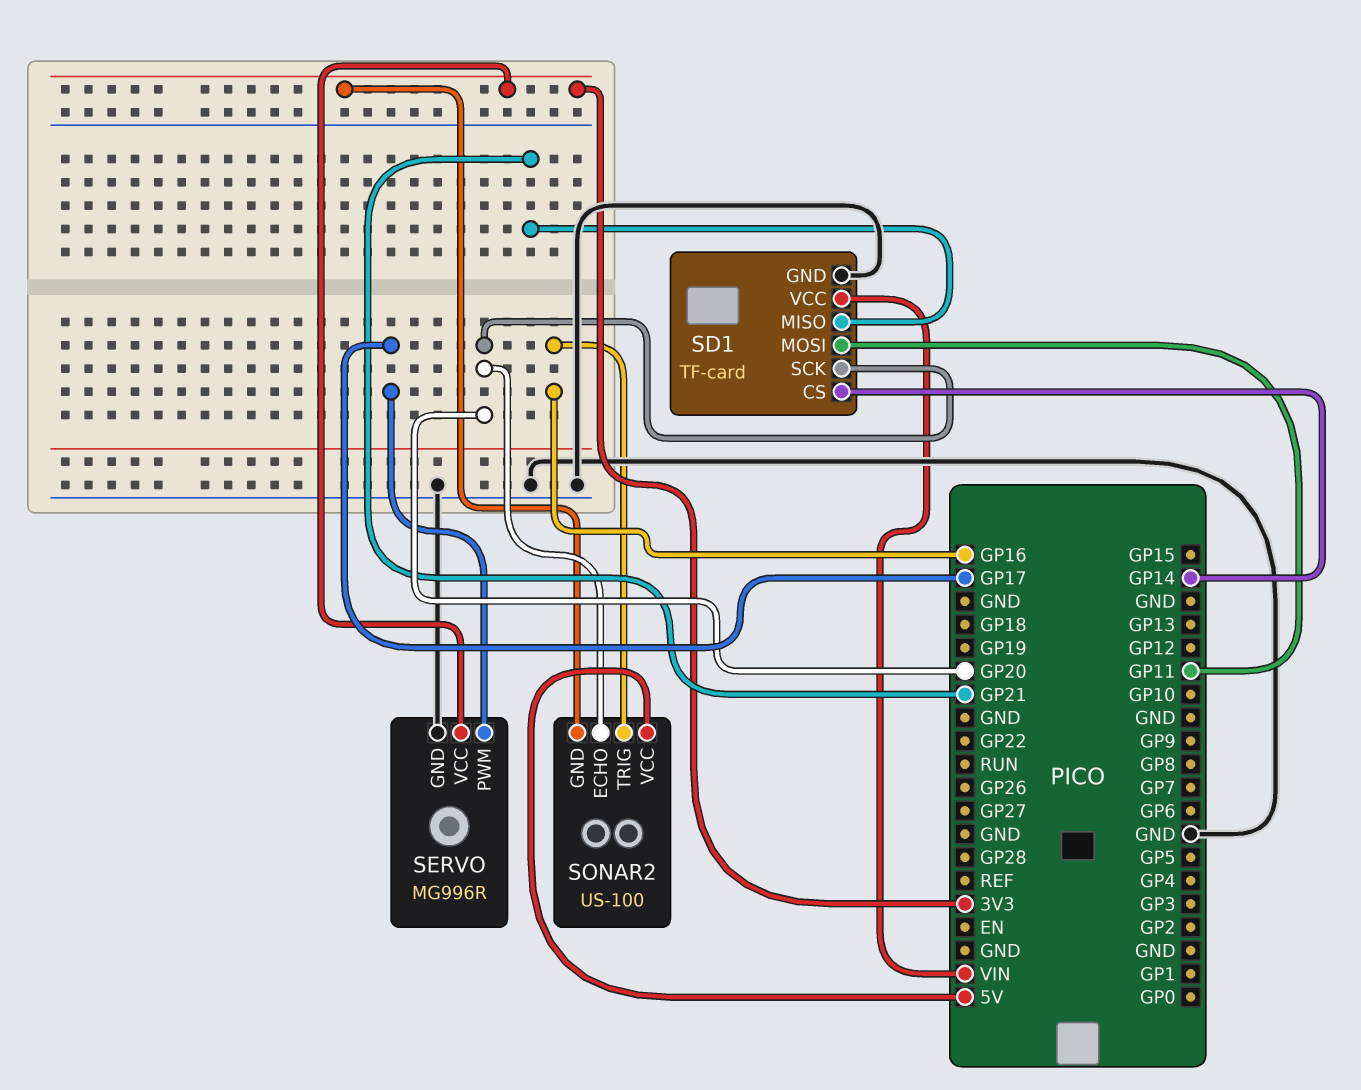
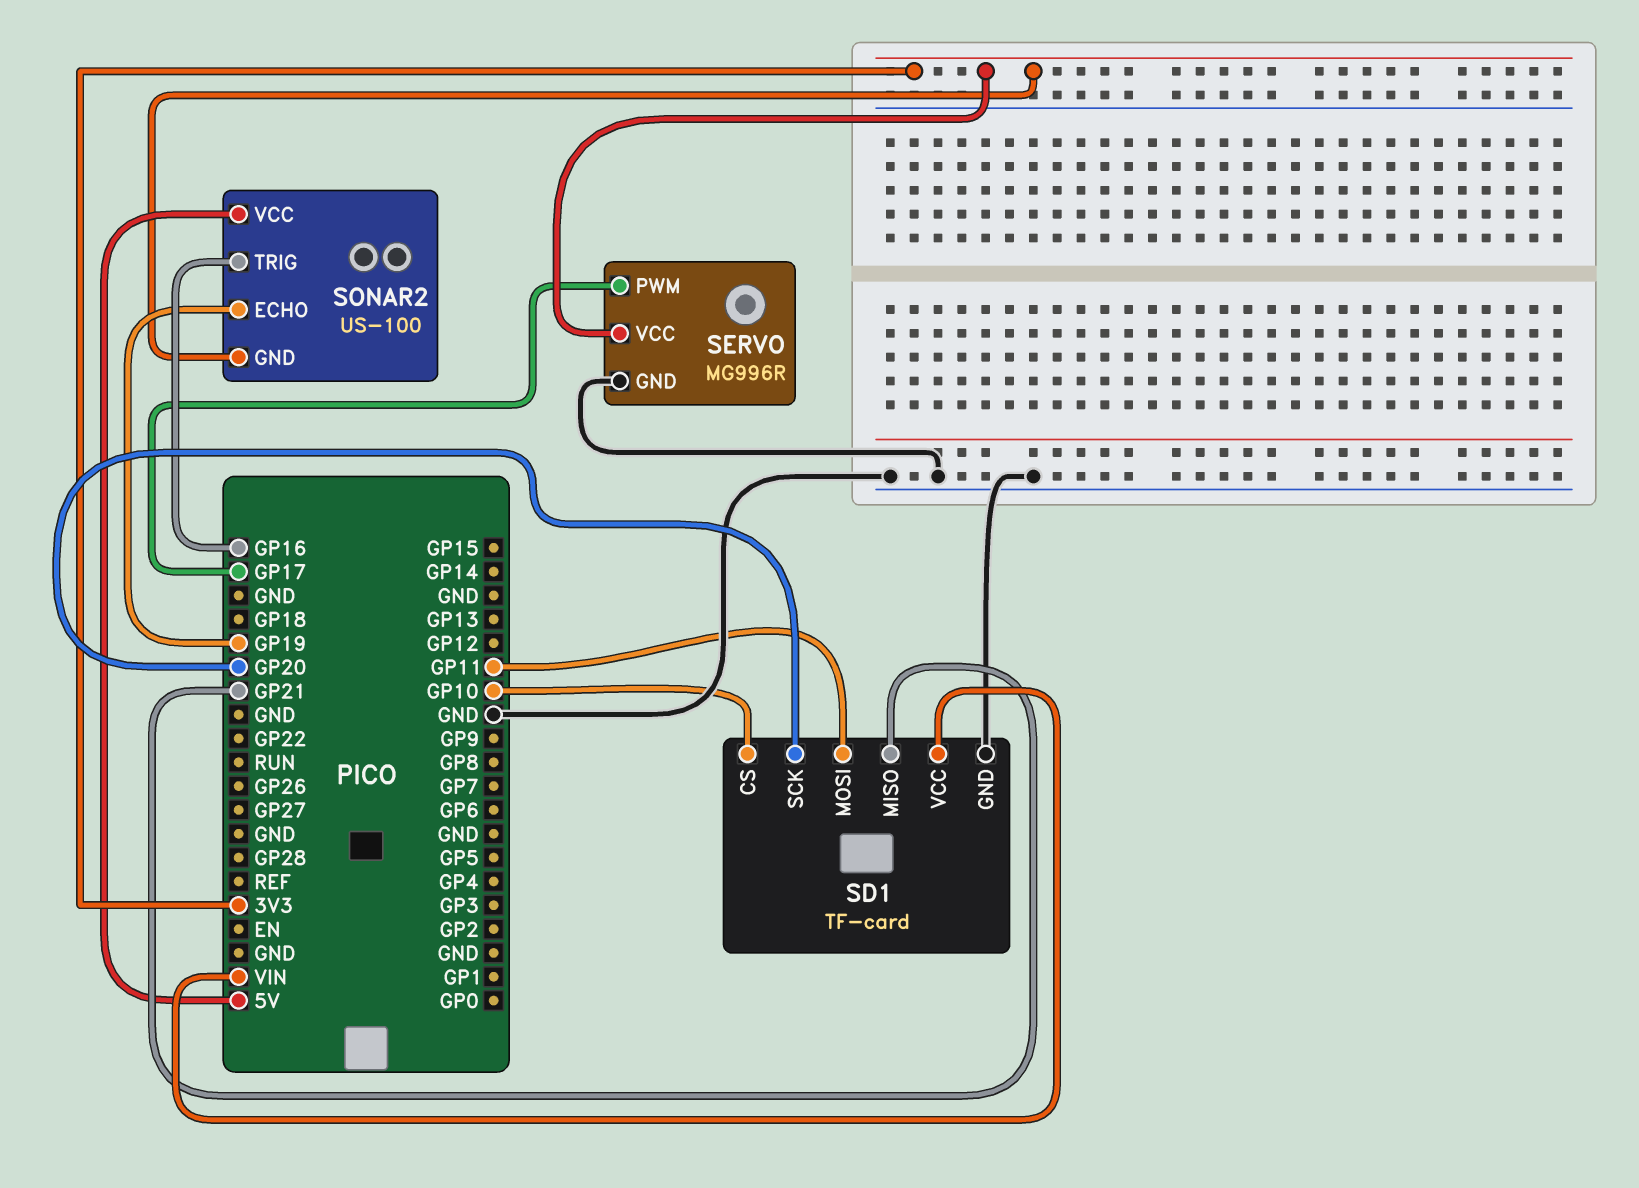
SD1 pin CS: GP14 -> GP10
SONAR2 pin ECHO: GP20 -> GP19

